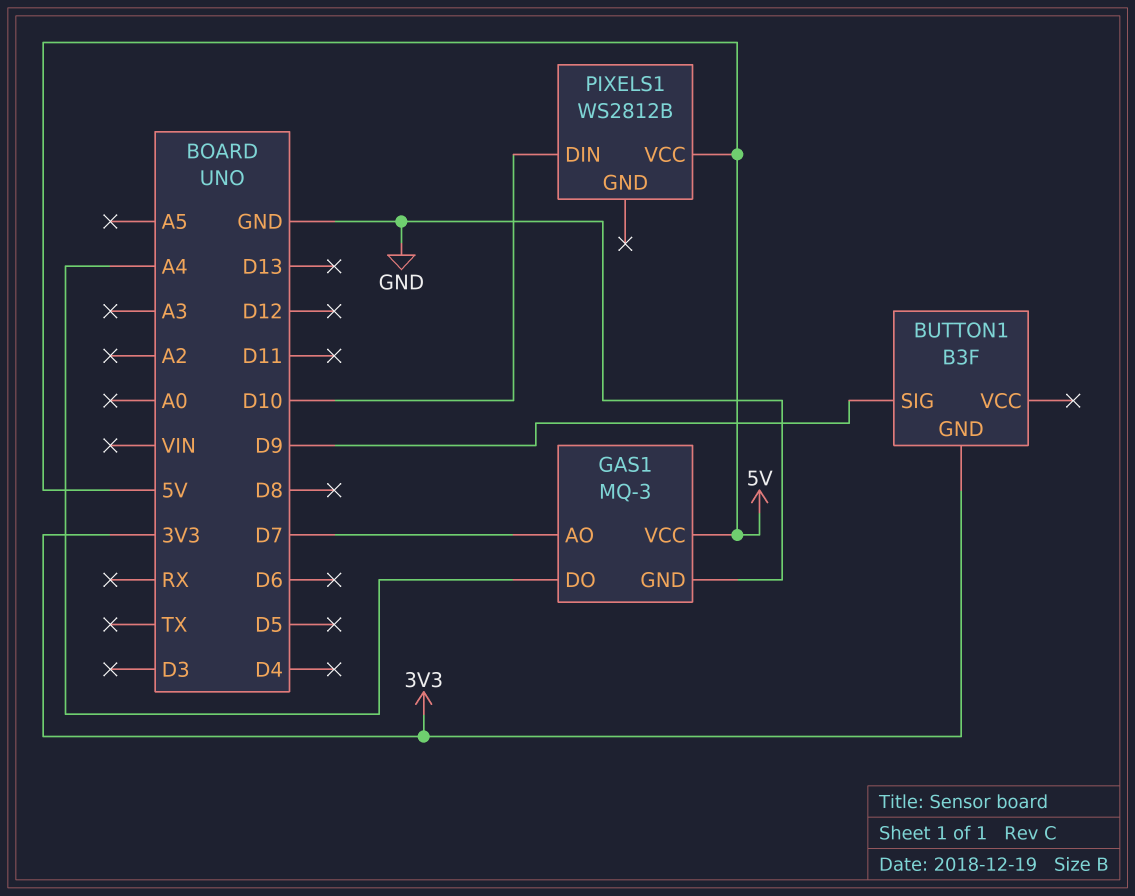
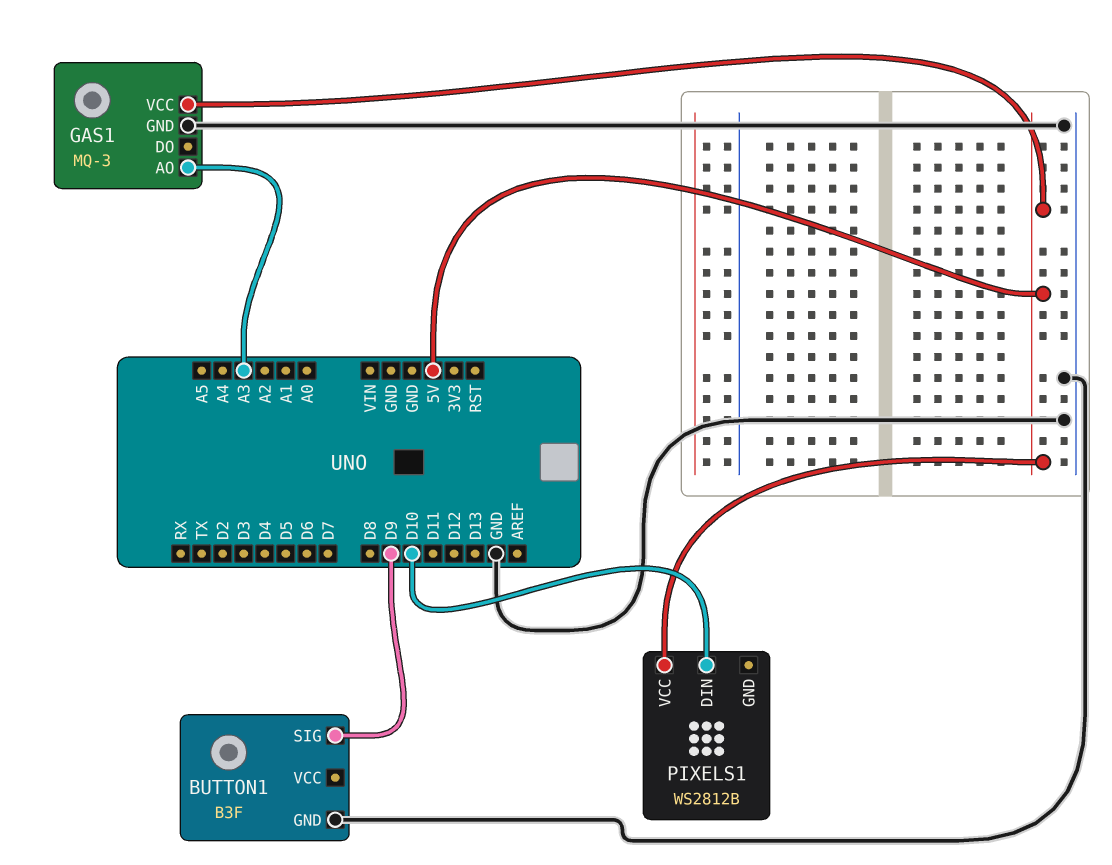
BUTTON1 pin GND: 3V3 -> GND
GAS1 pin AO: D7 -> A3
GAS1 pin DO: A4 -> none

